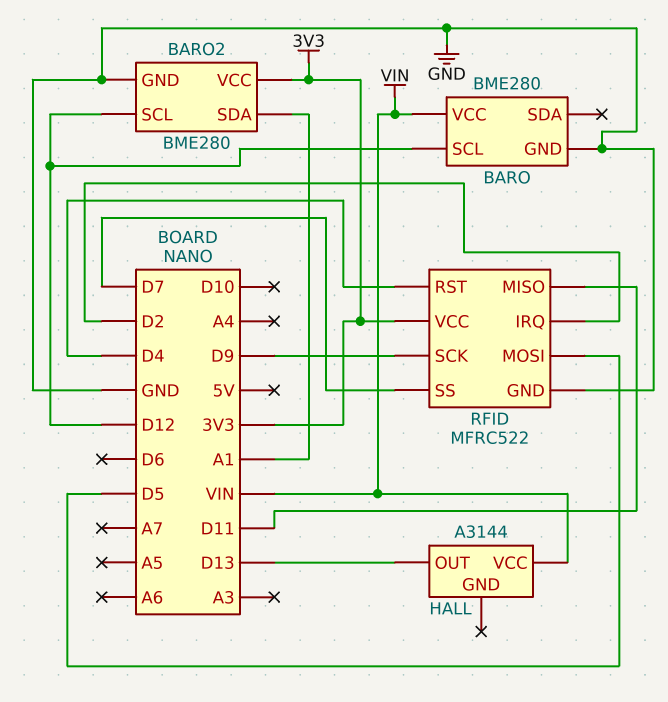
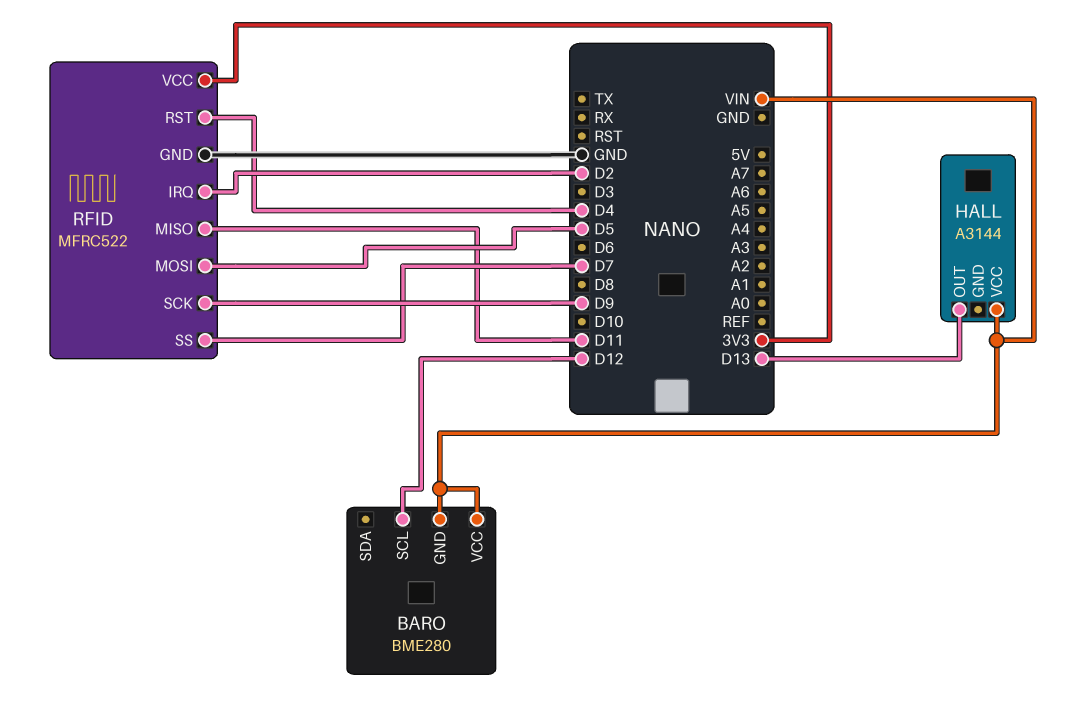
BARO pin GND: GND -> VIN
BARO2: BME280 -> none
BARO2 pin GND: GND -> none
BARO2 pin SCL: D12 -> none
BARO2 pin SDA: A1 -> none
BARO2 pin VCC: 3V3 -> none

